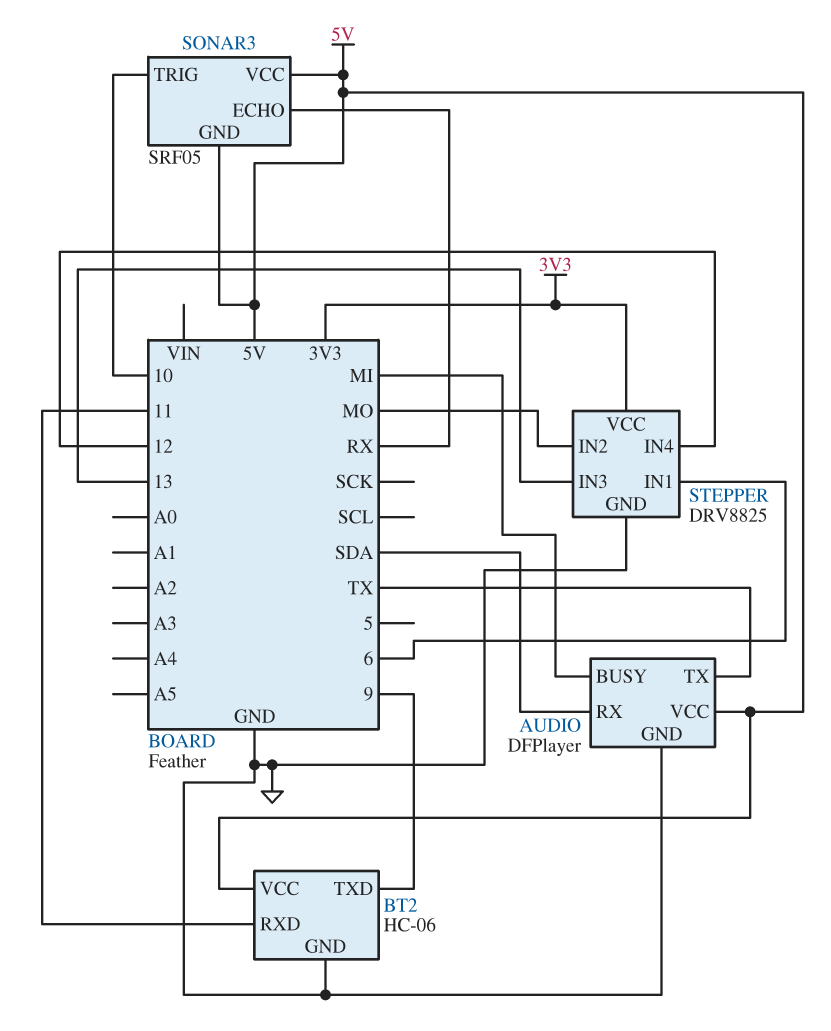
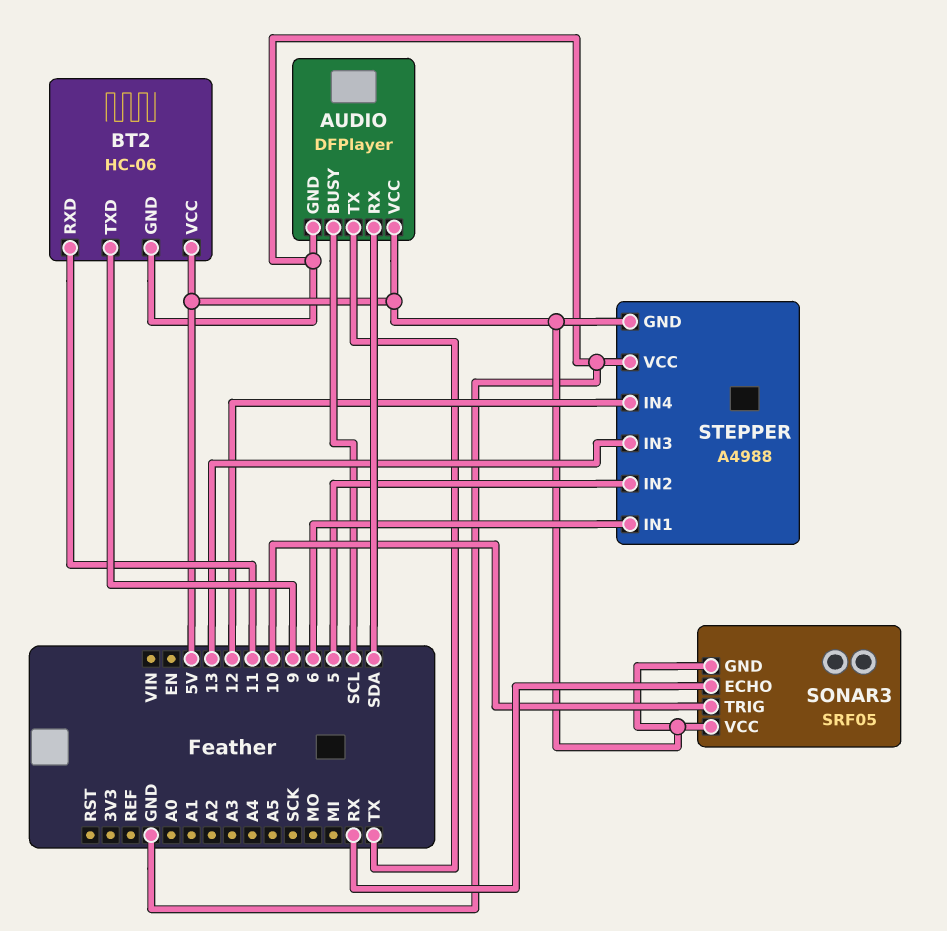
AUDIO pin BUSY: MI -> SCL
STEPPER: DRV8825 -> A4988
STEPPER pin GND: GND -> 5V
STEPPER pin IN2: MO -> 5
STEPPER pin VCC: 3V3 -> GND

